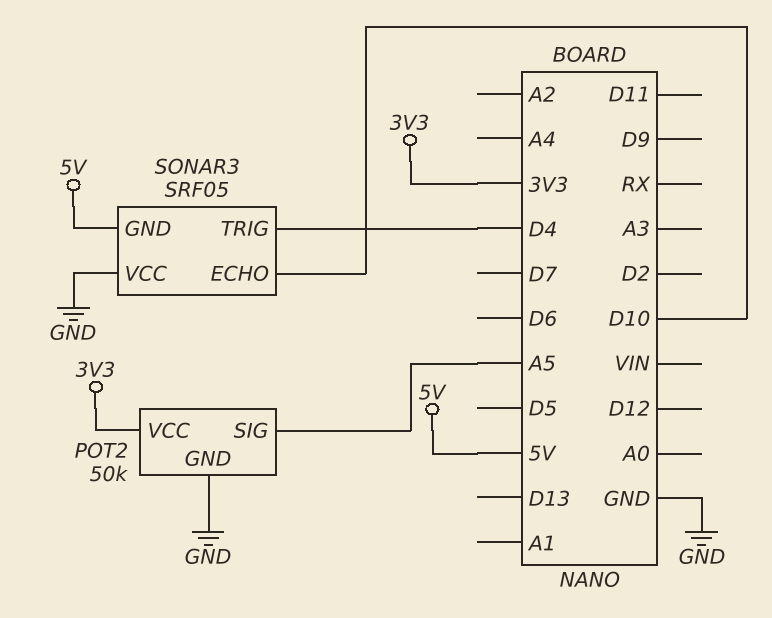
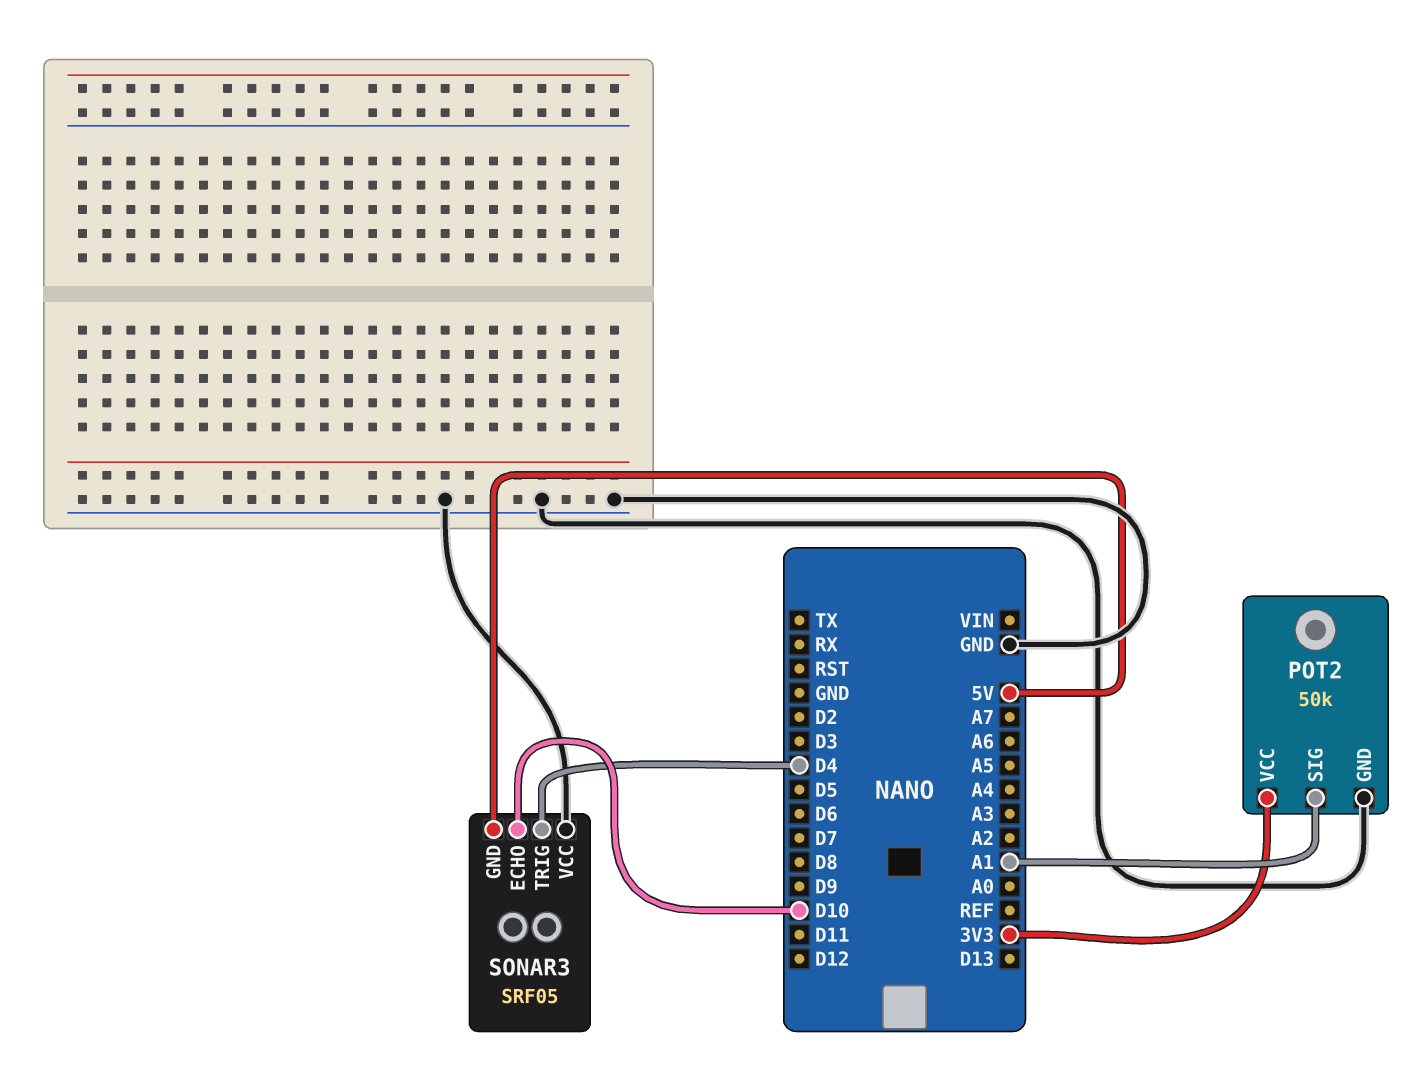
POT2 pin SIG: A5 -> A1

